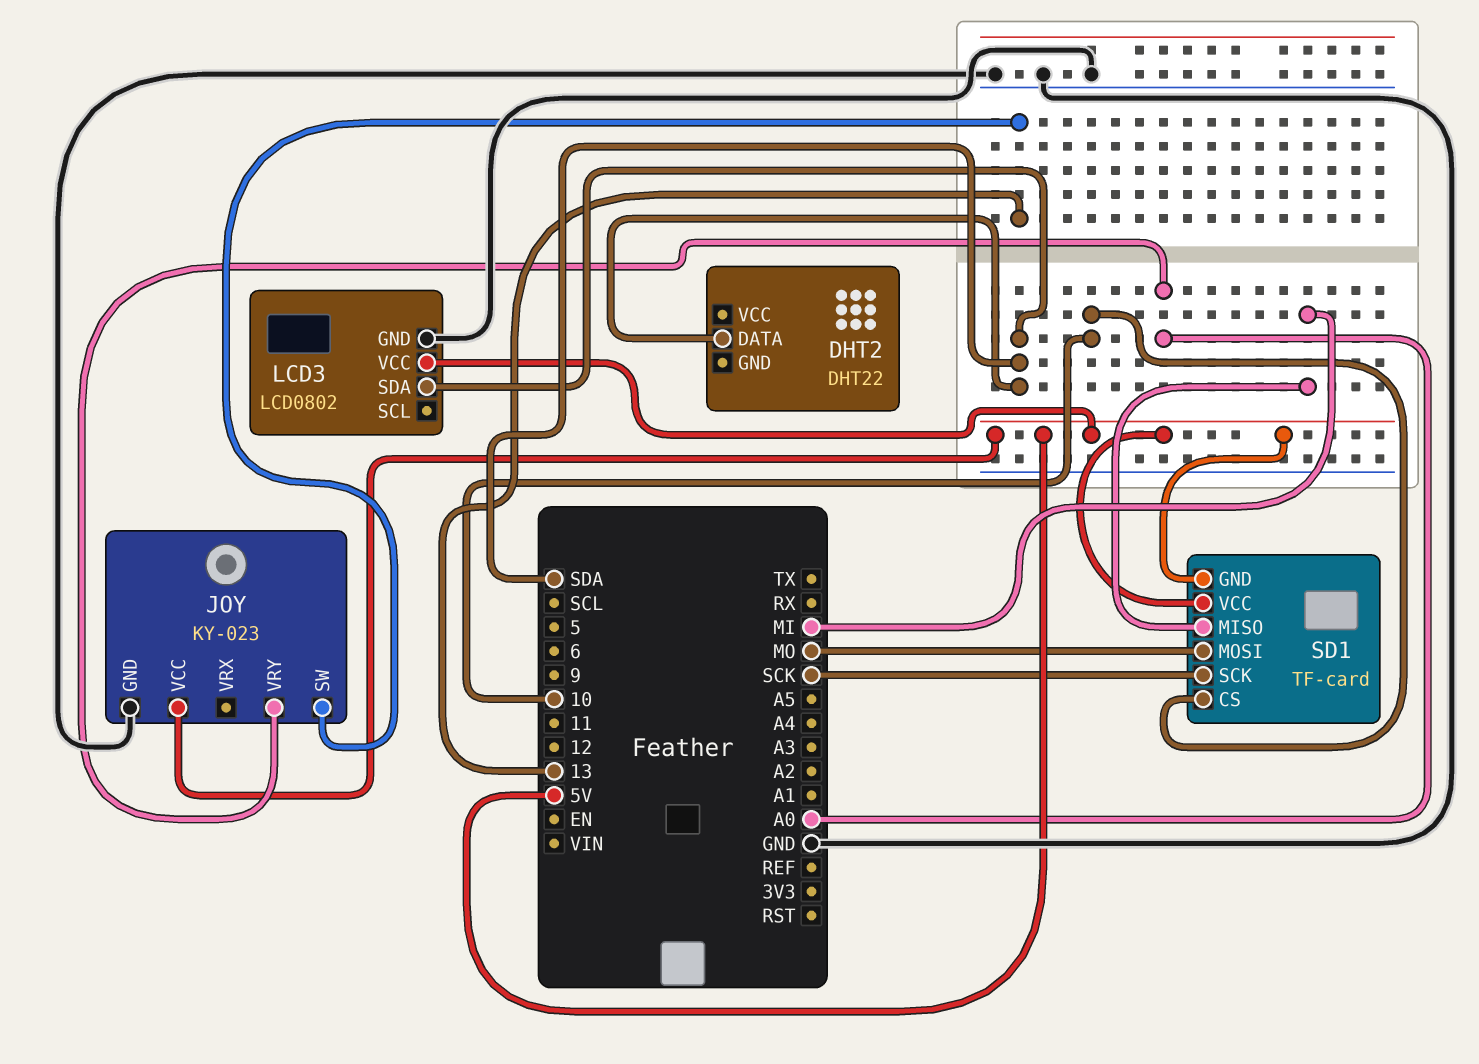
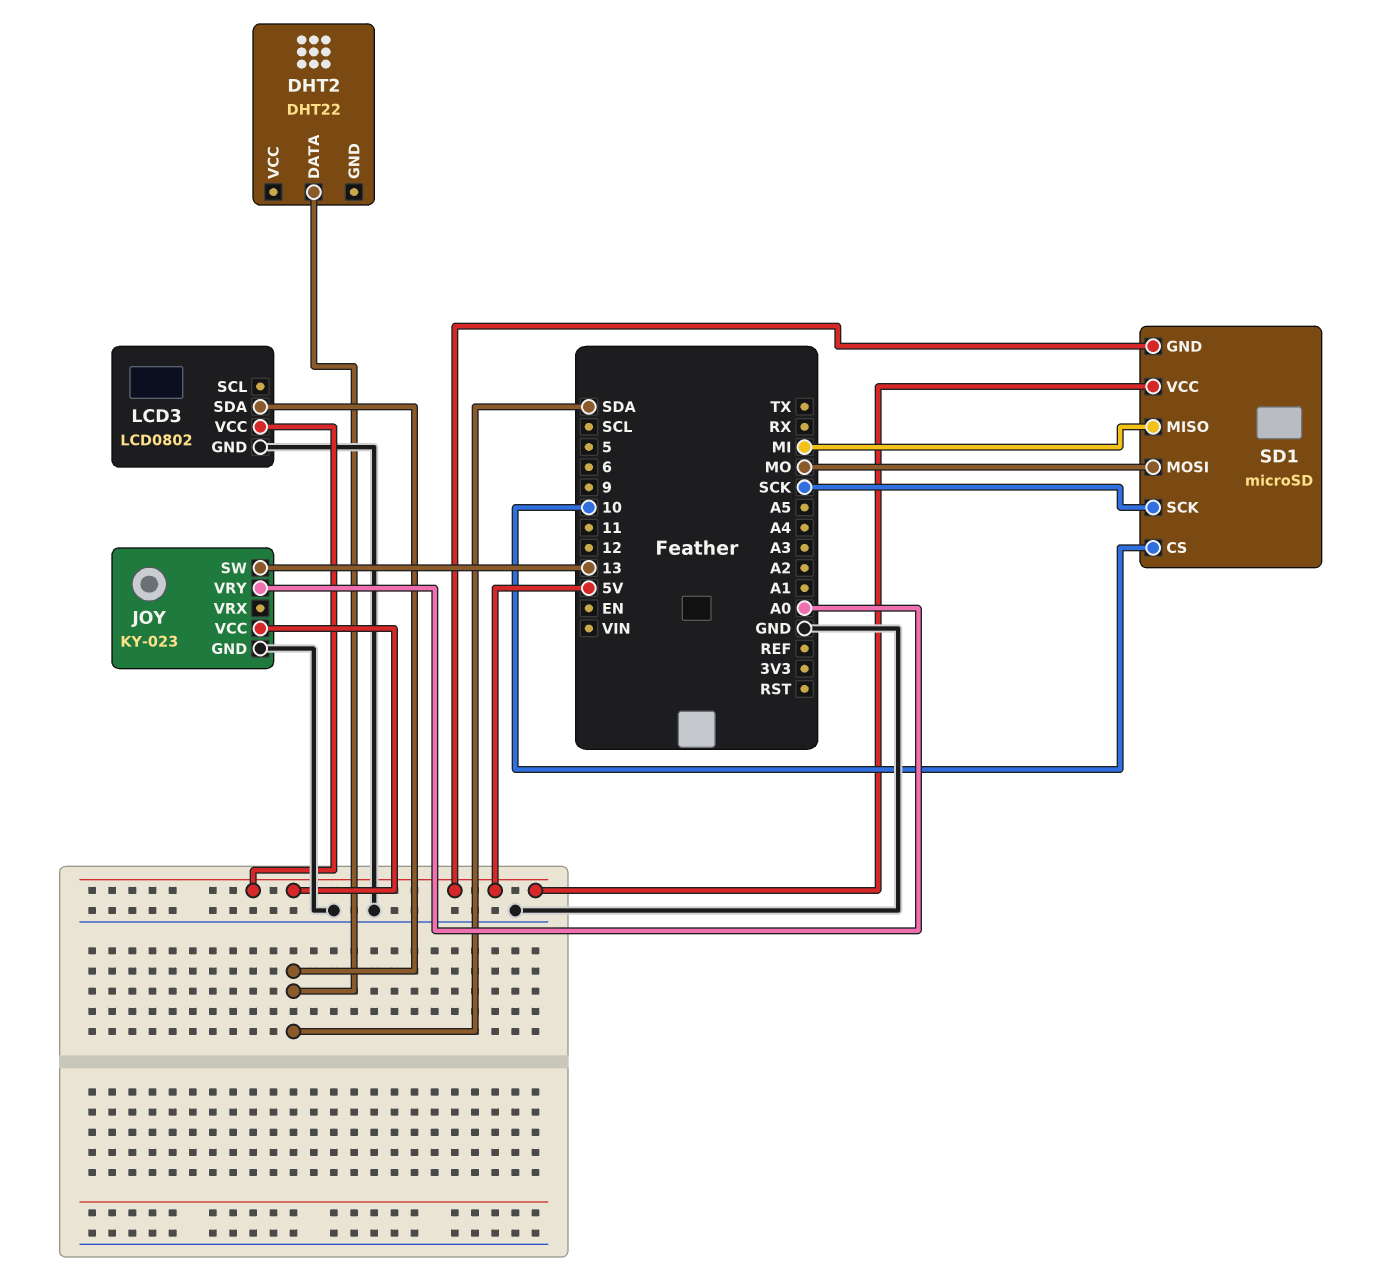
SD1: TF-card -> microSD

